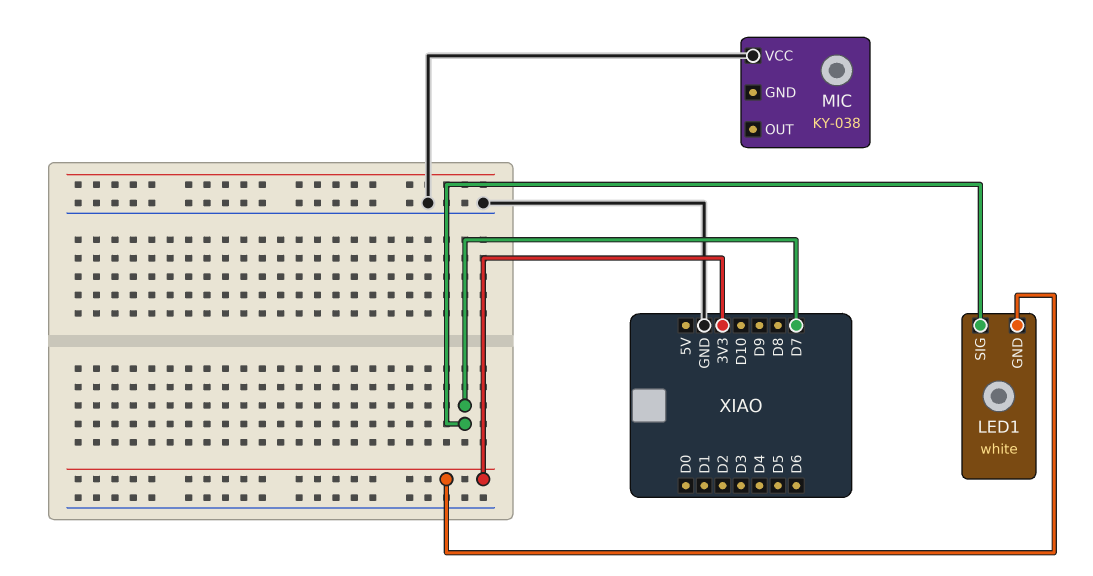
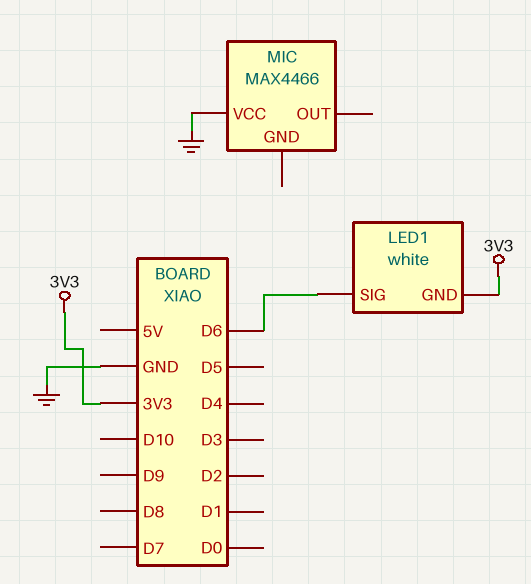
LED1 pin SIG: D7 -> D6
MIC: KY-038 -> MAX4466

